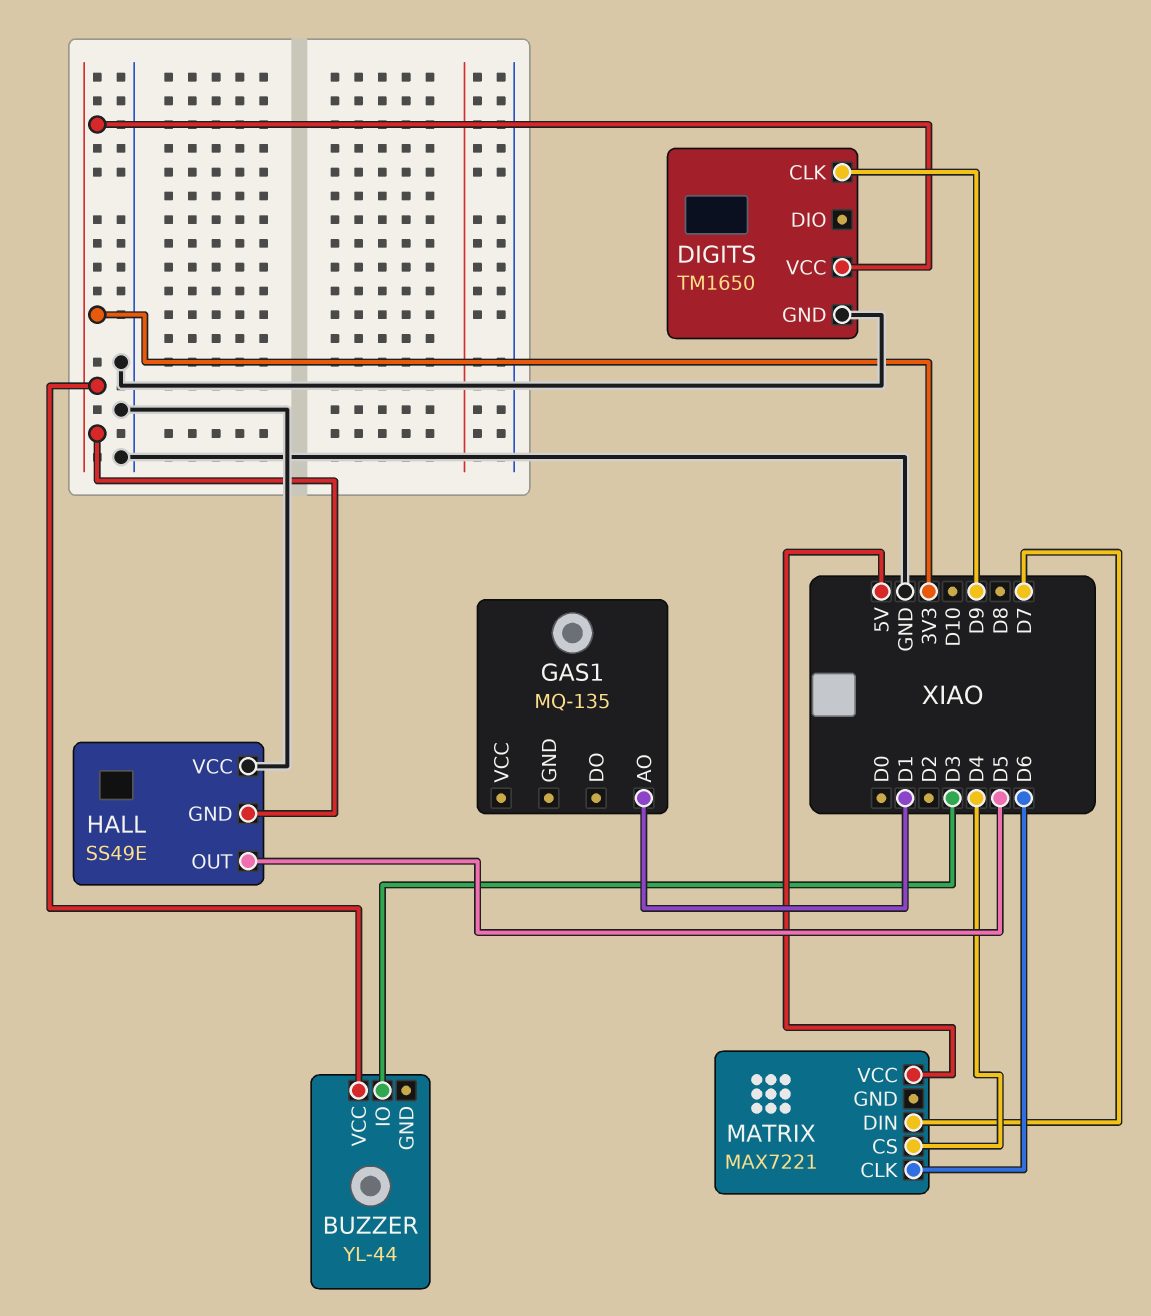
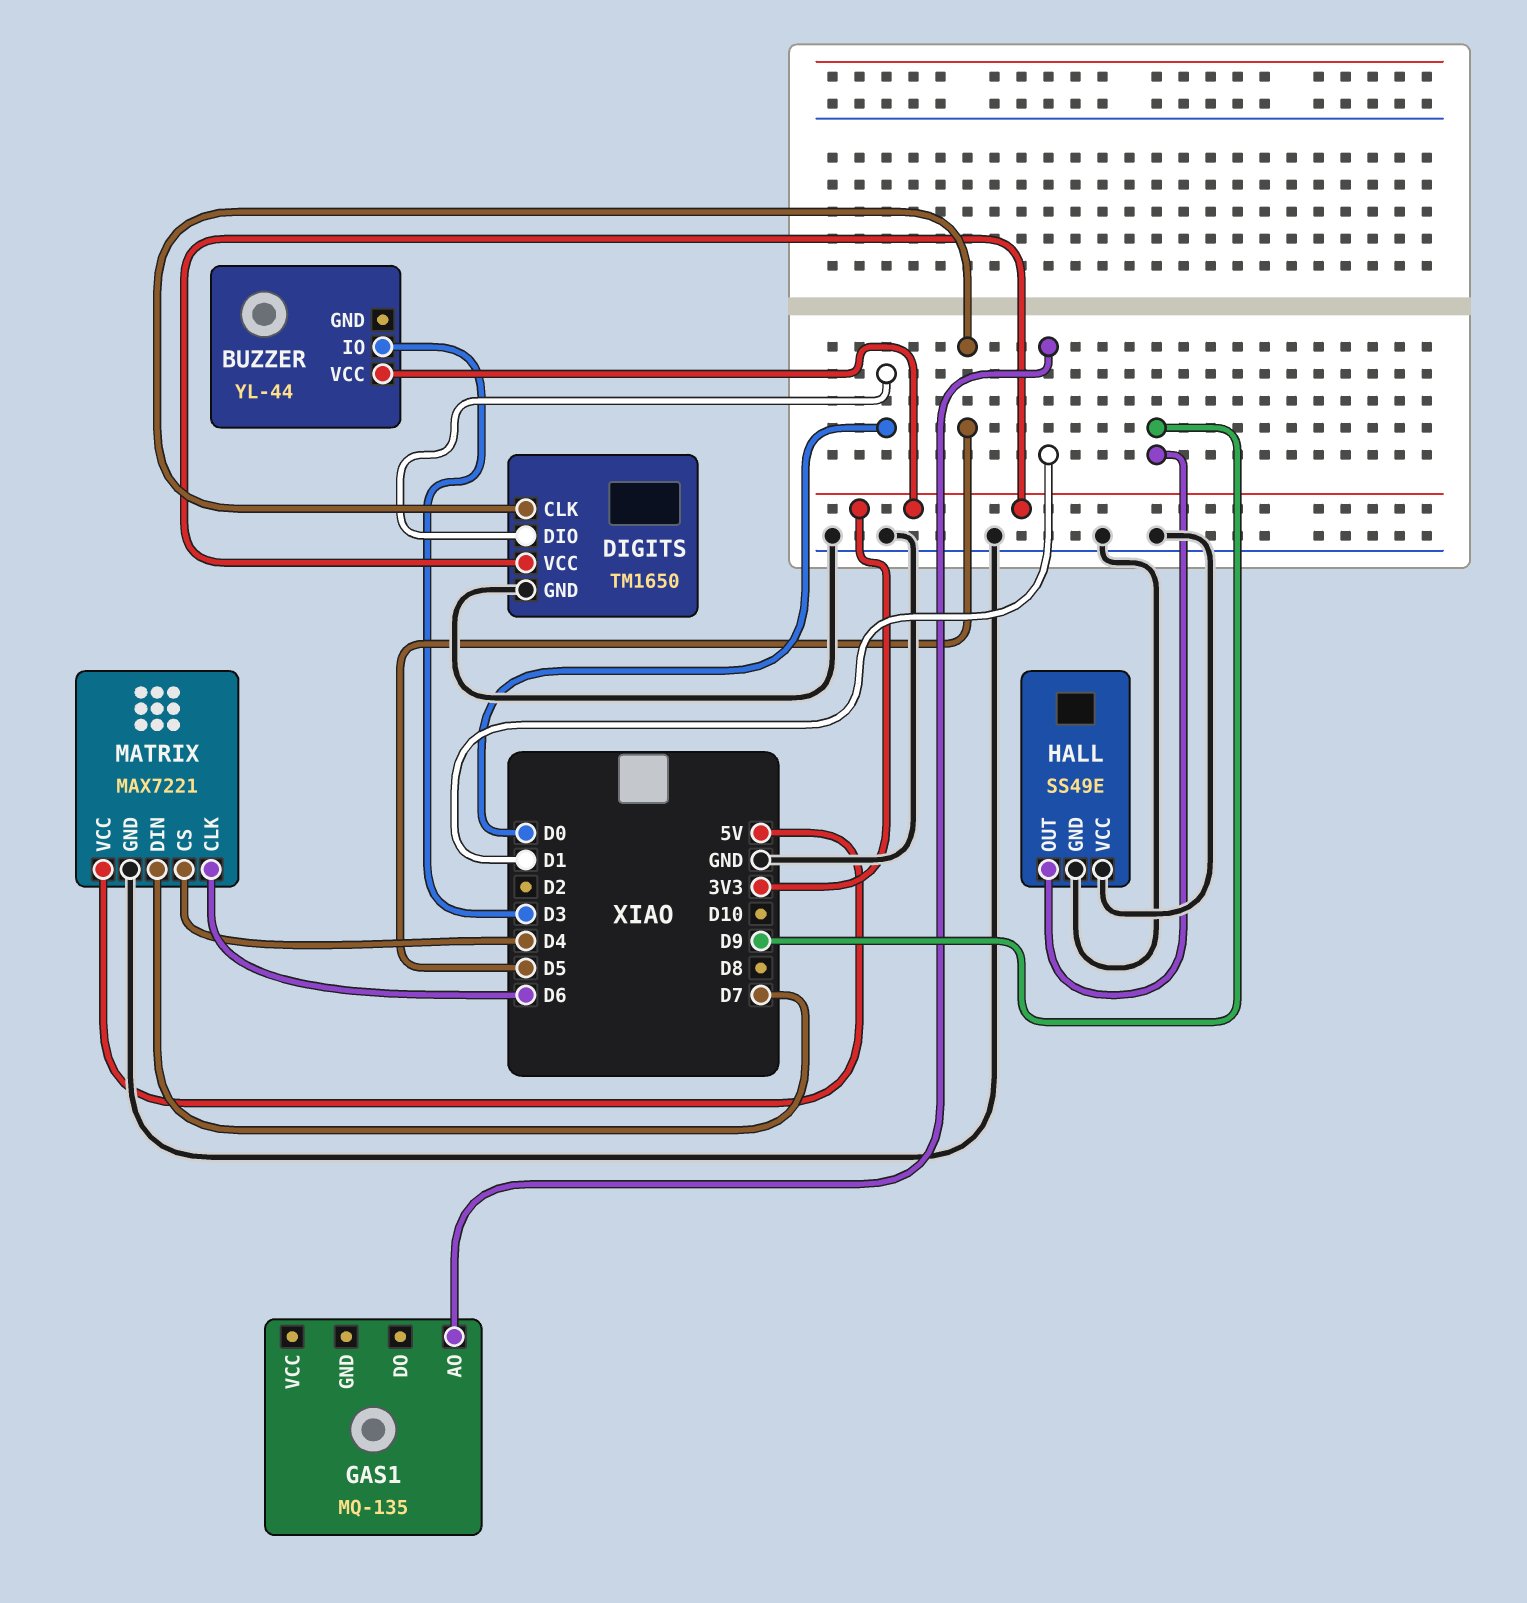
DIGITS pin CLK: D9 -> D5
DIGITS pin DIO: none -> D0
HALL pin GND: 3V3 -> GND
HALL pin OUT: D5 -> D9
MATRIX pin GND: none -> GND

